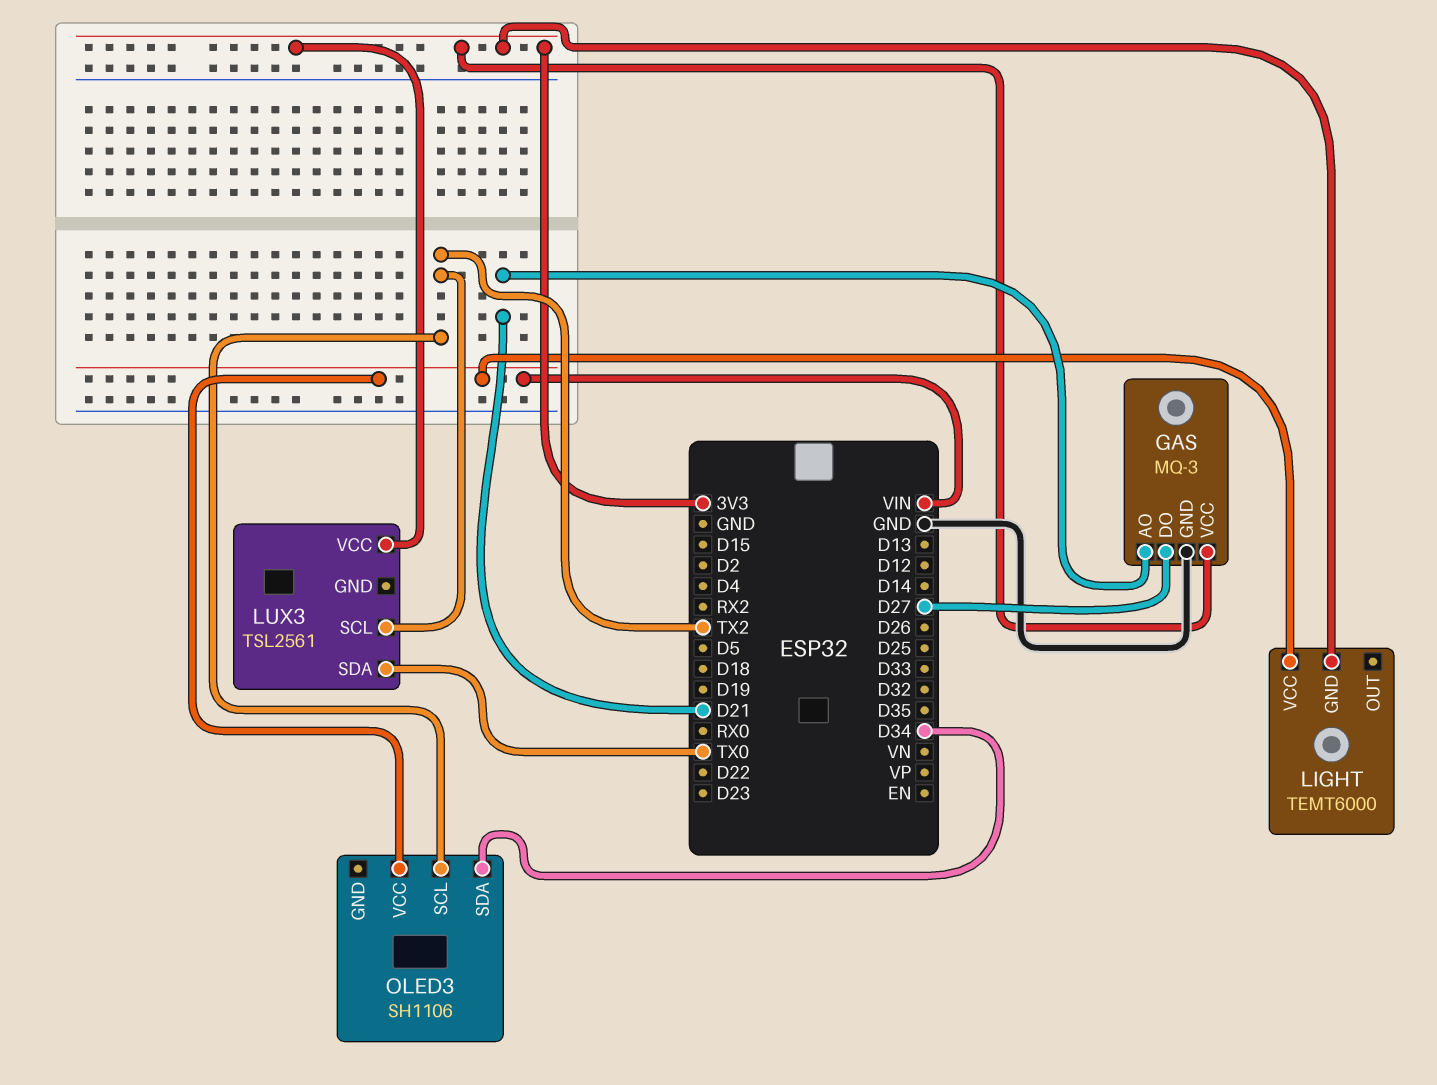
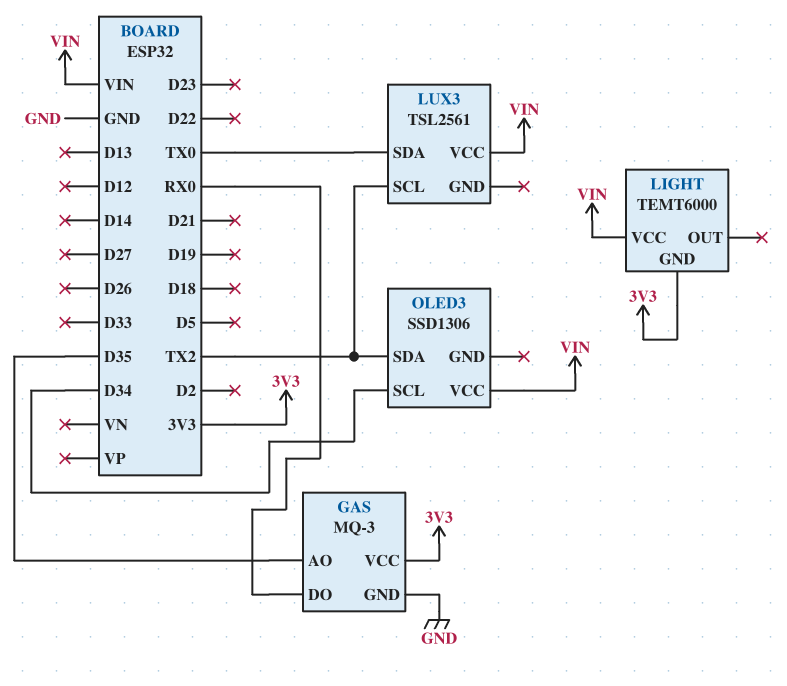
GAS pin AO: D21 -> D35
GAS pin DO: D27 -> RX0
LUX3 pin VCC: 3V3 -> VIN
OLED3: SH1106 -> SSD1306
OLED3 pin SCL: TX2 -> D34
OLED3 pin SDA: D34 -> TX2

